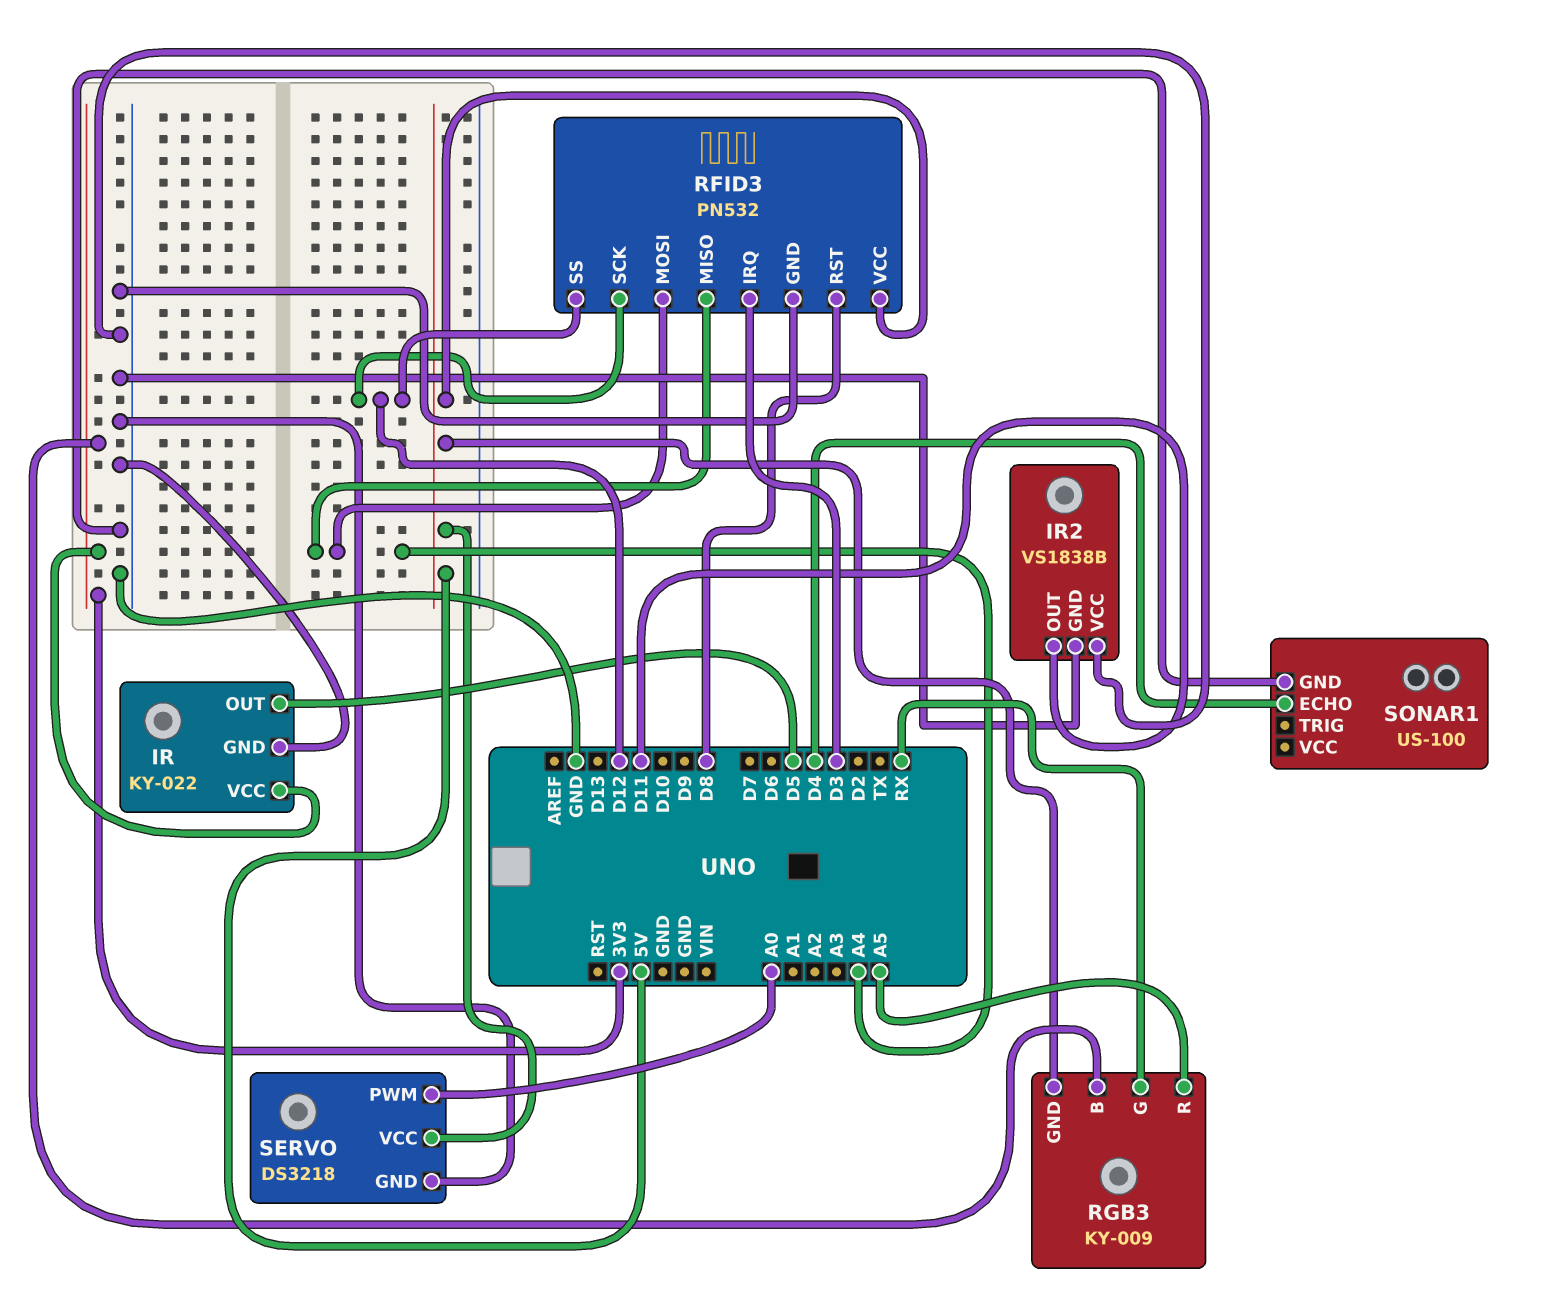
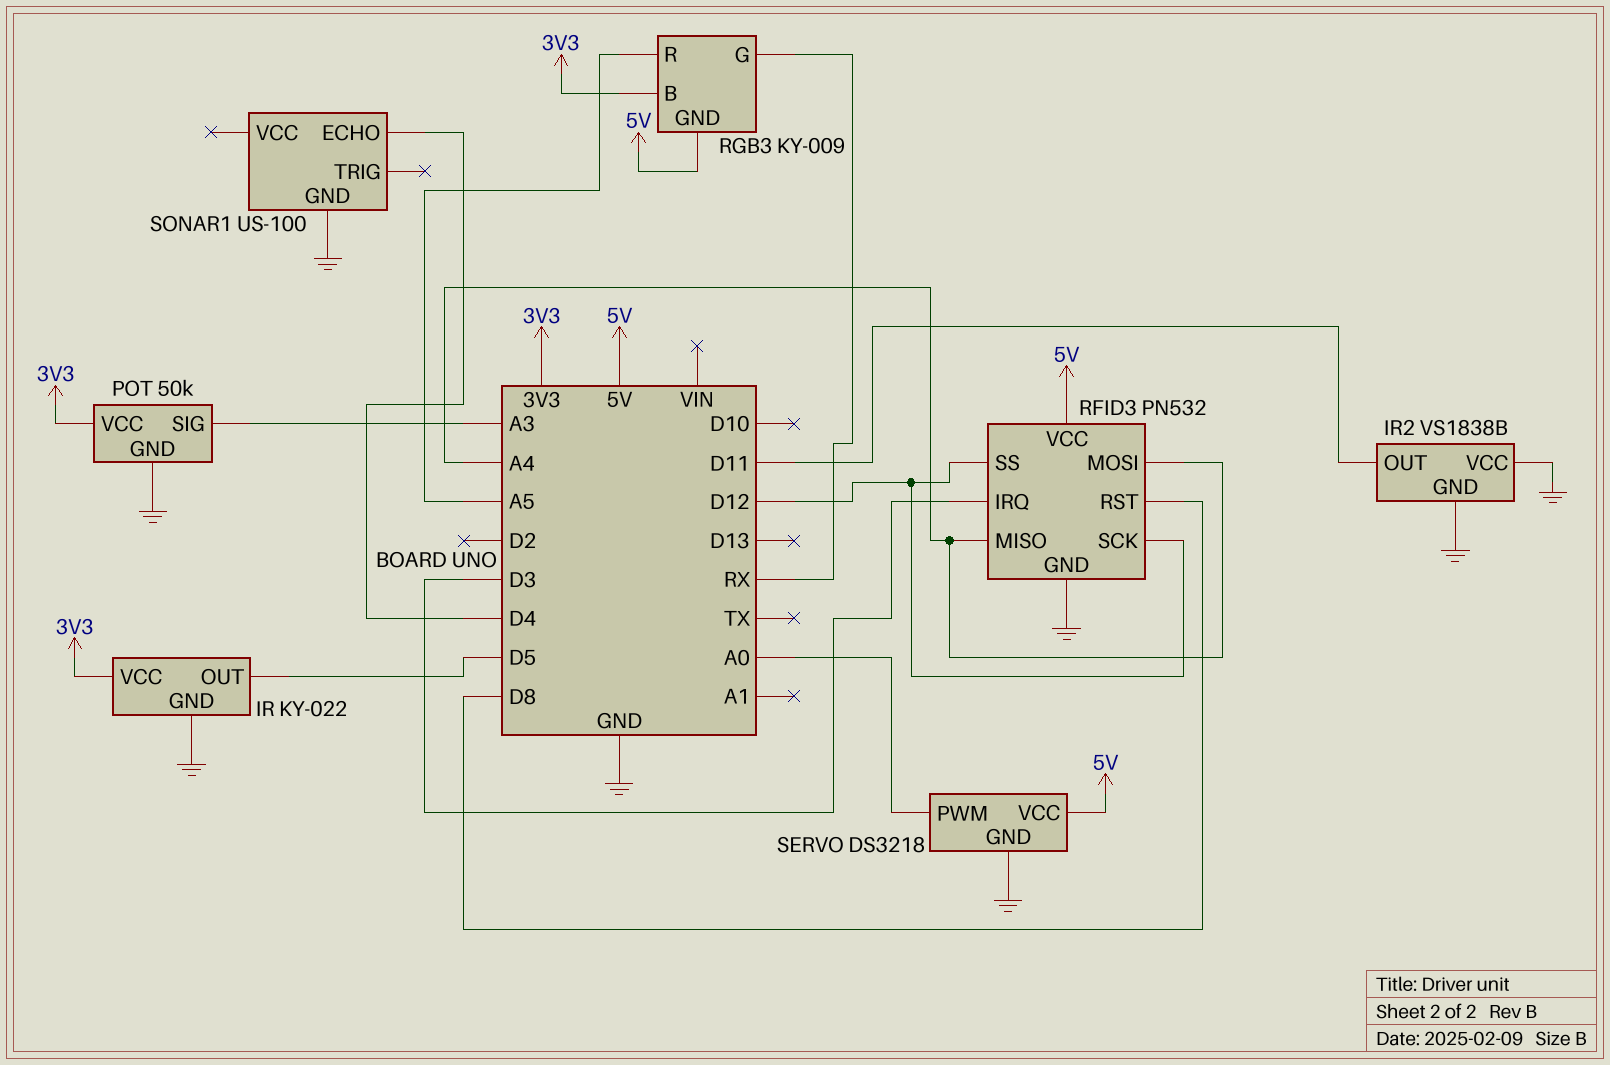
POT: none -> 50k
POT pin GND: none -> GND
POT pin SIG: none -> A3
POT pin VCC: none -> 3V3

